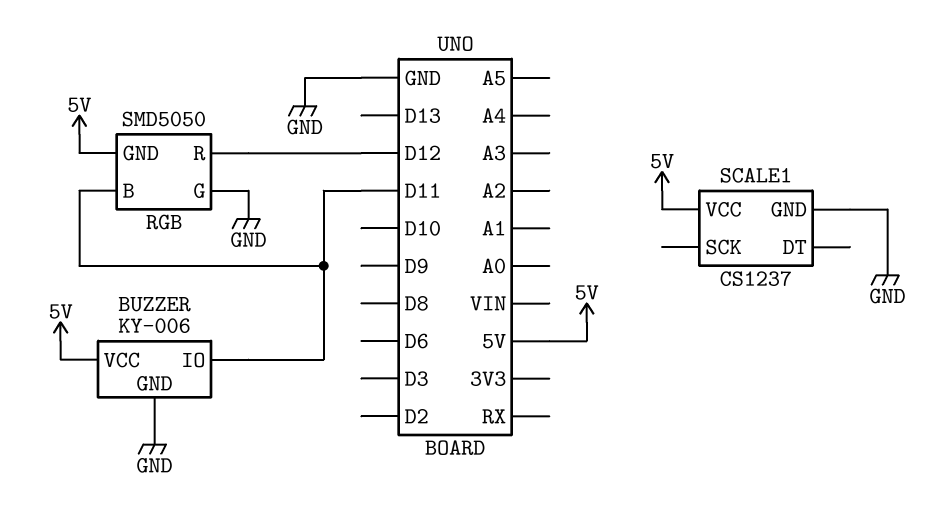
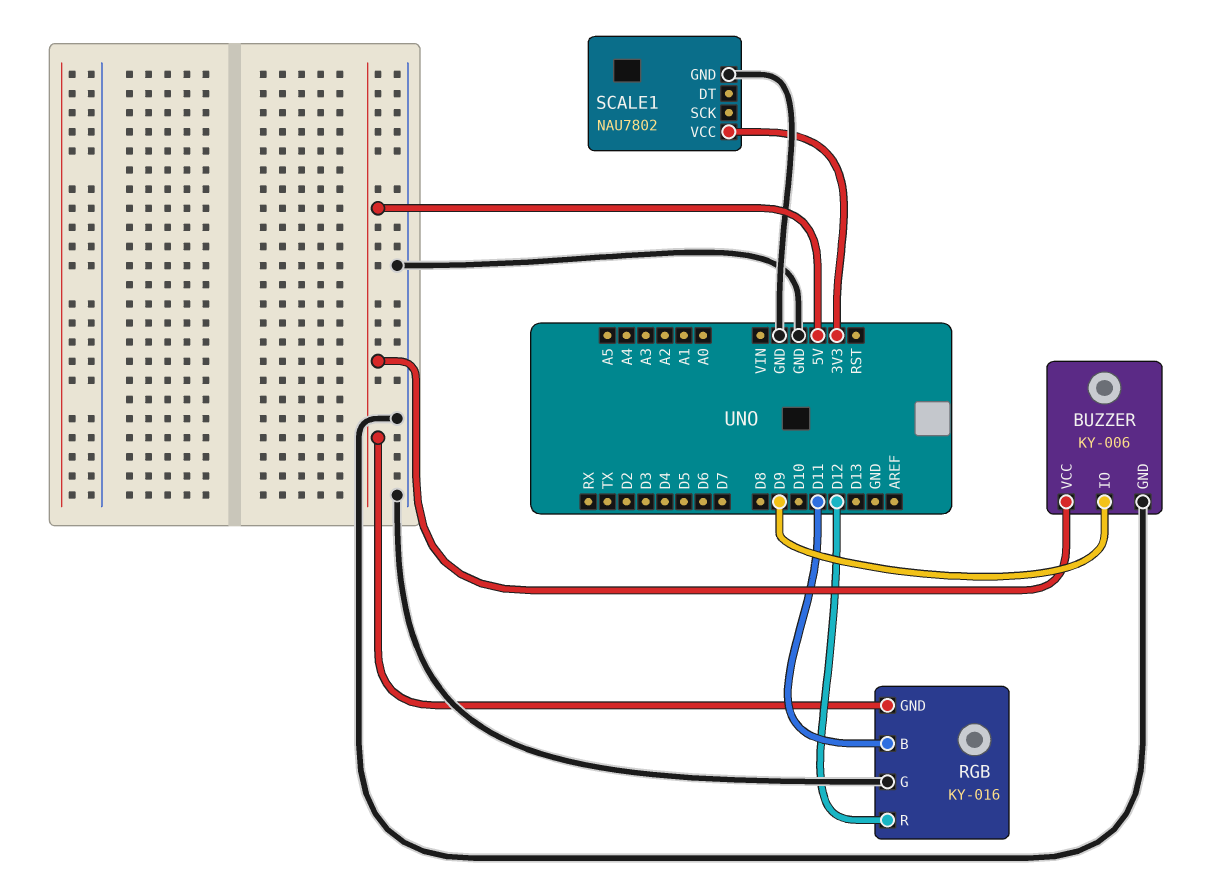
BUZZER pin IO: D11 -> D9
RGB: SMD5050 -> KY-016
SCALE1: CS1237 -> NAU7802
SCALE1 pin VCC: 5V -> 3V3

